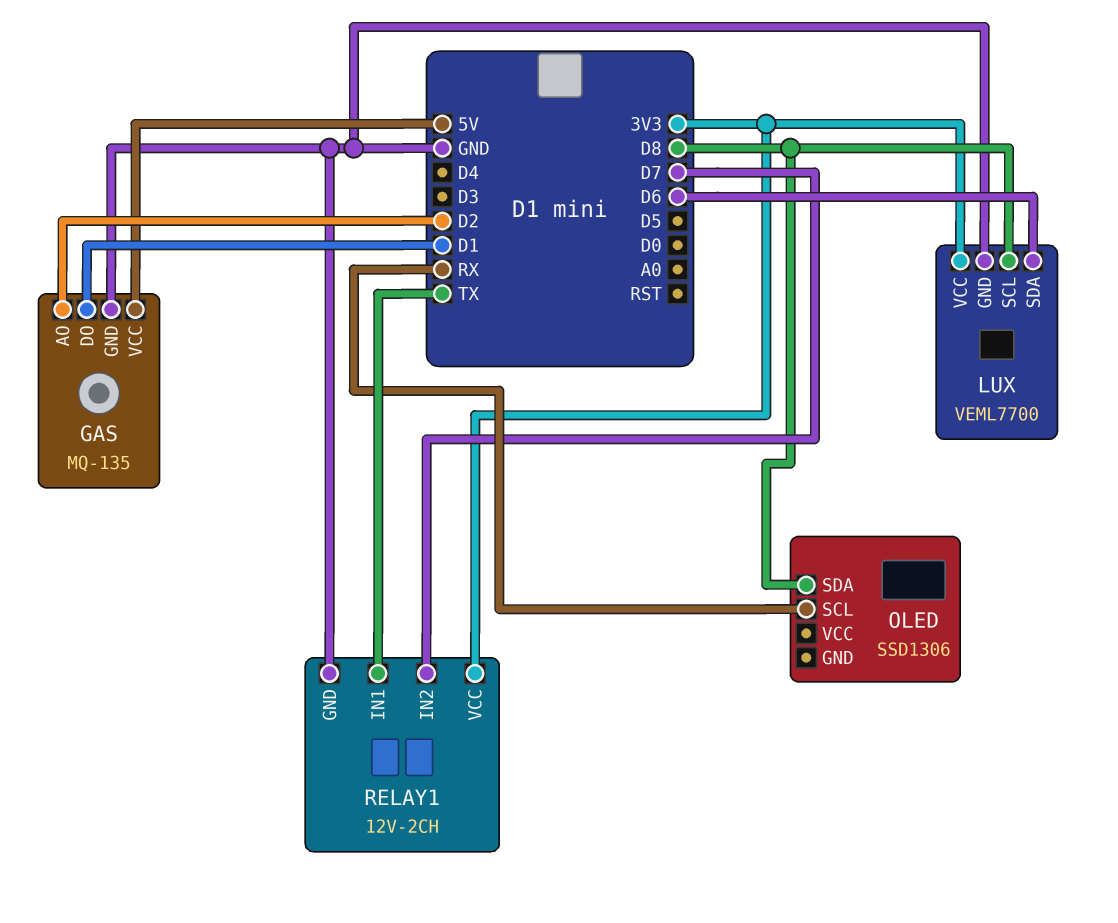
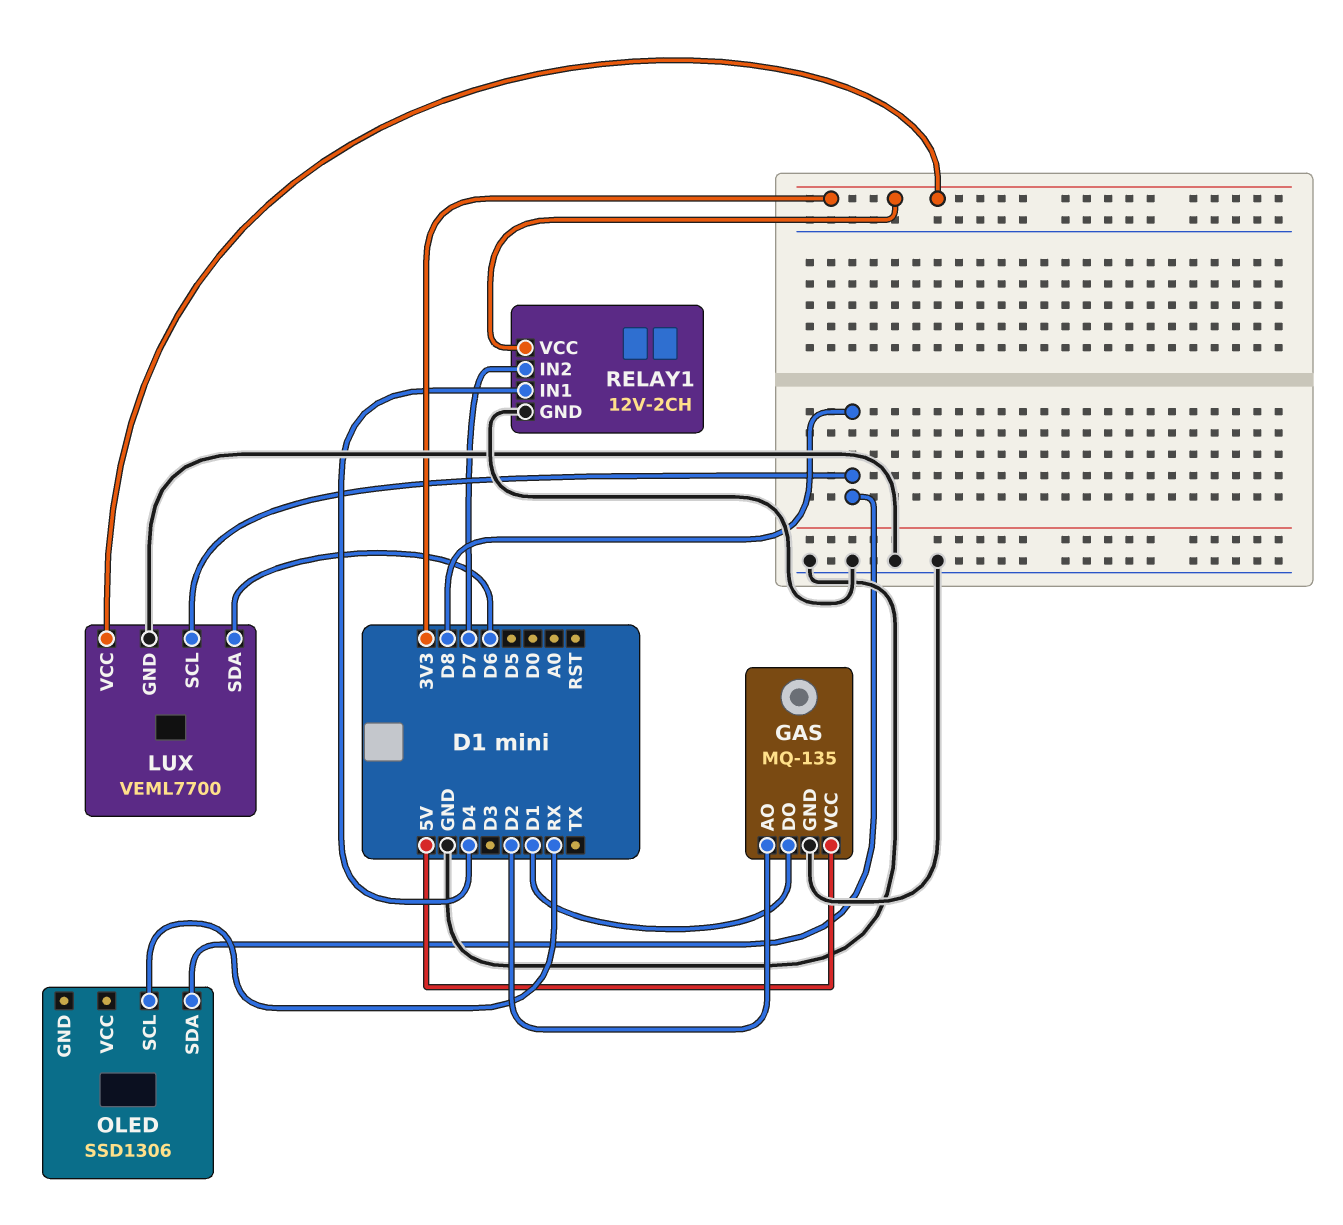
RELAY1 pin IN1: TX -> D4

